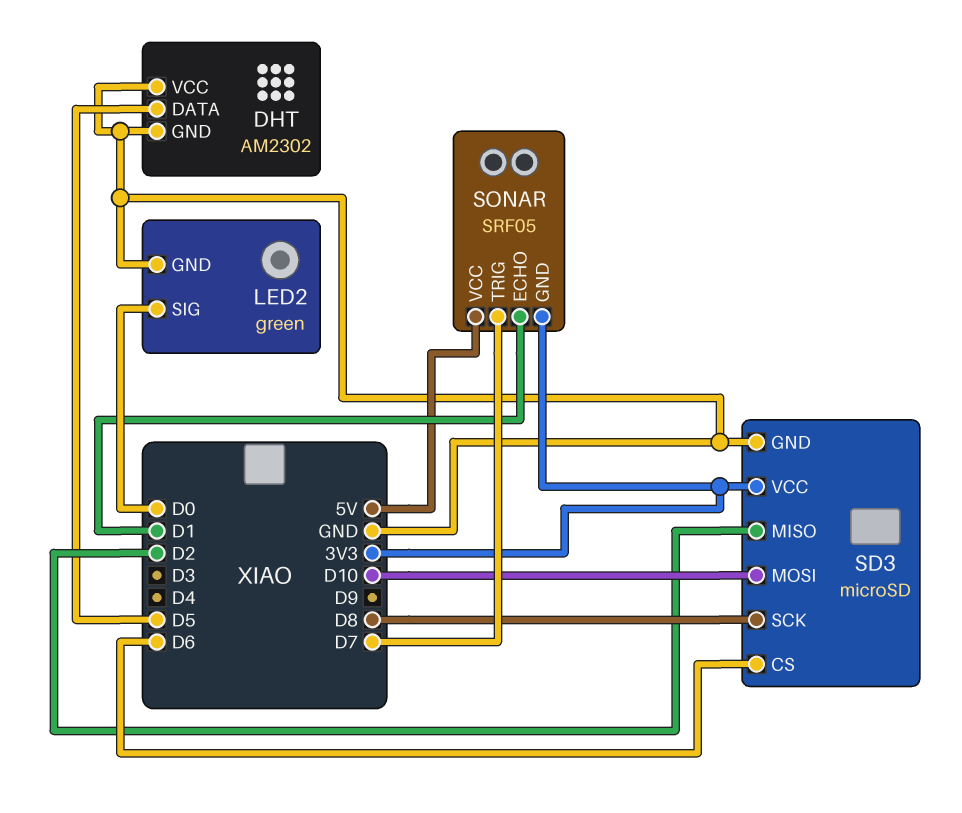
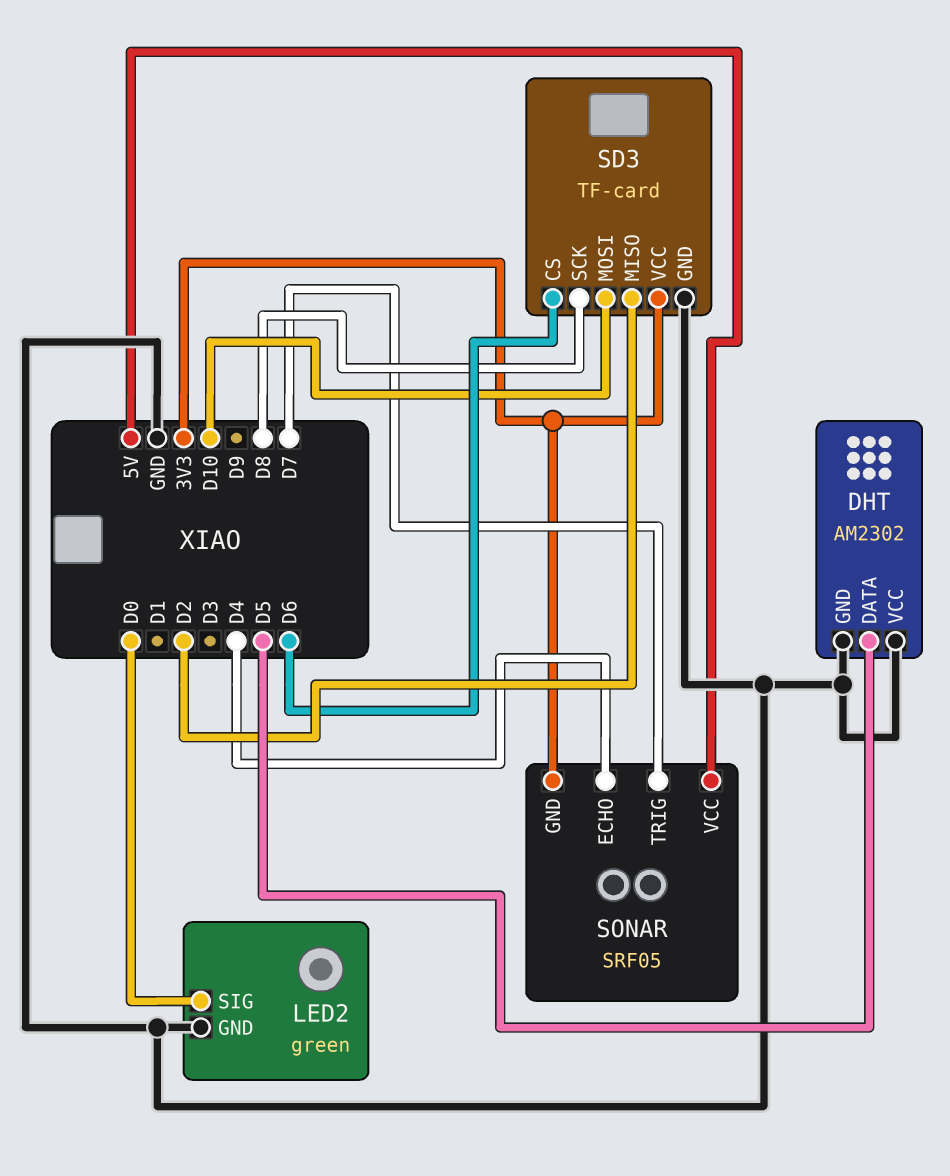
SD3: microSD -> TF-card
SONAR pin ECHO: D1 -> D4

